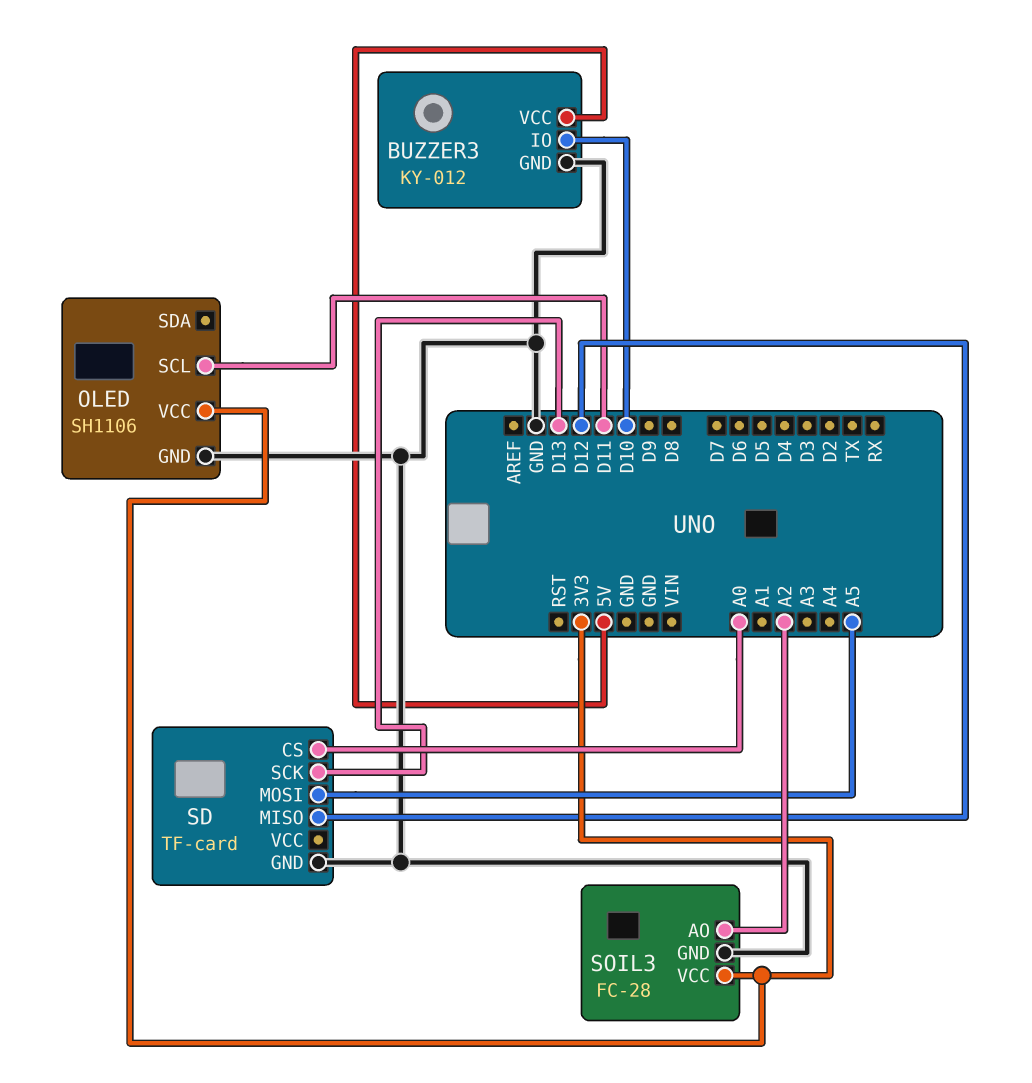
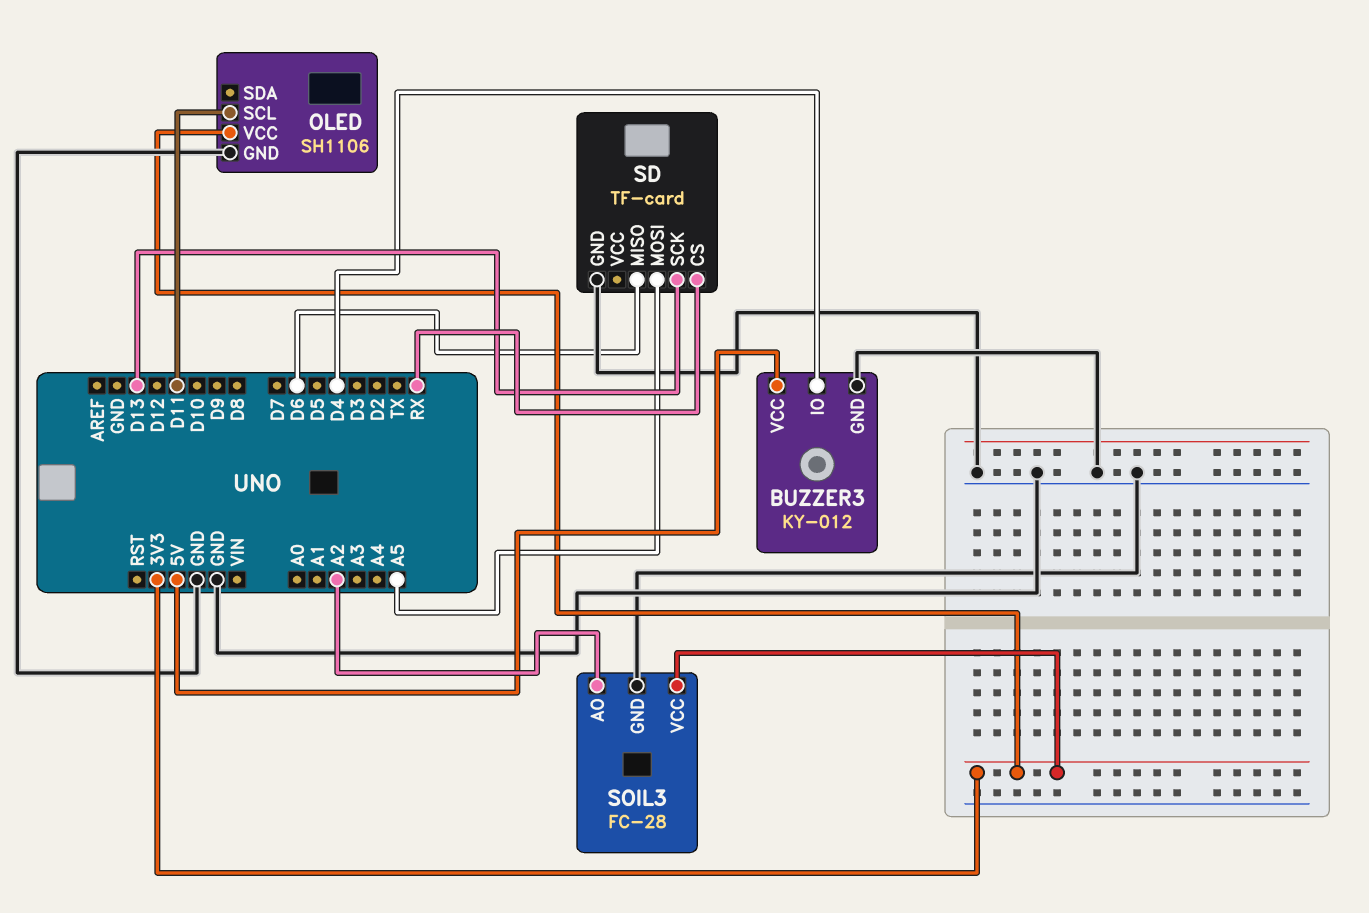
BUZZER3 pin IO: D10 -> D4
SD pin CS: A0 -> RX
SD pin MISO: D12 -> D6

